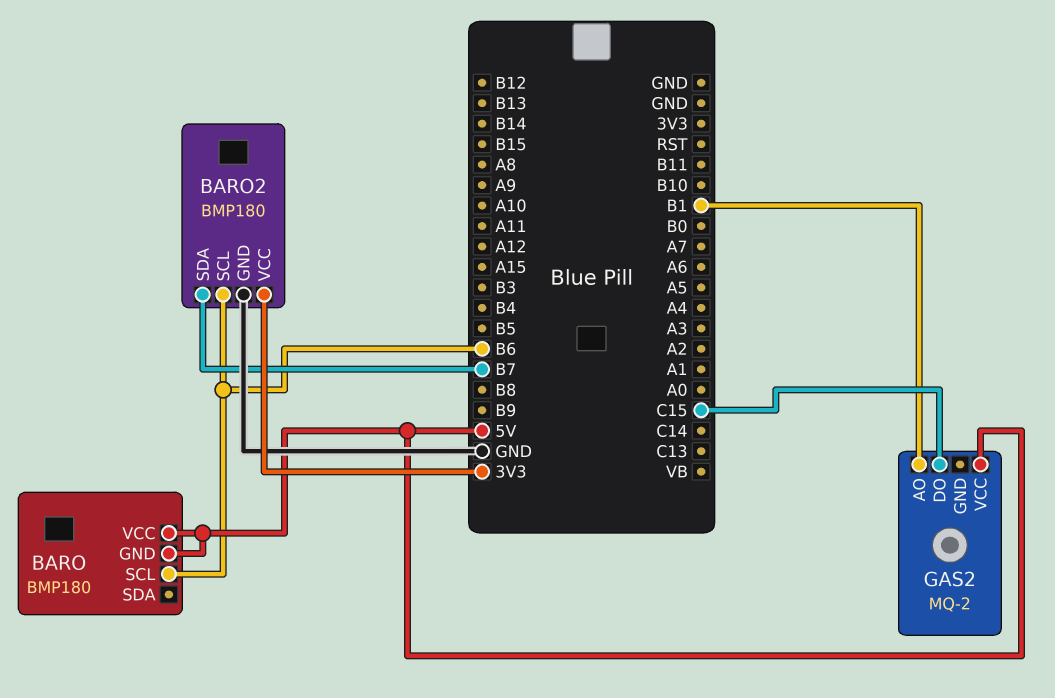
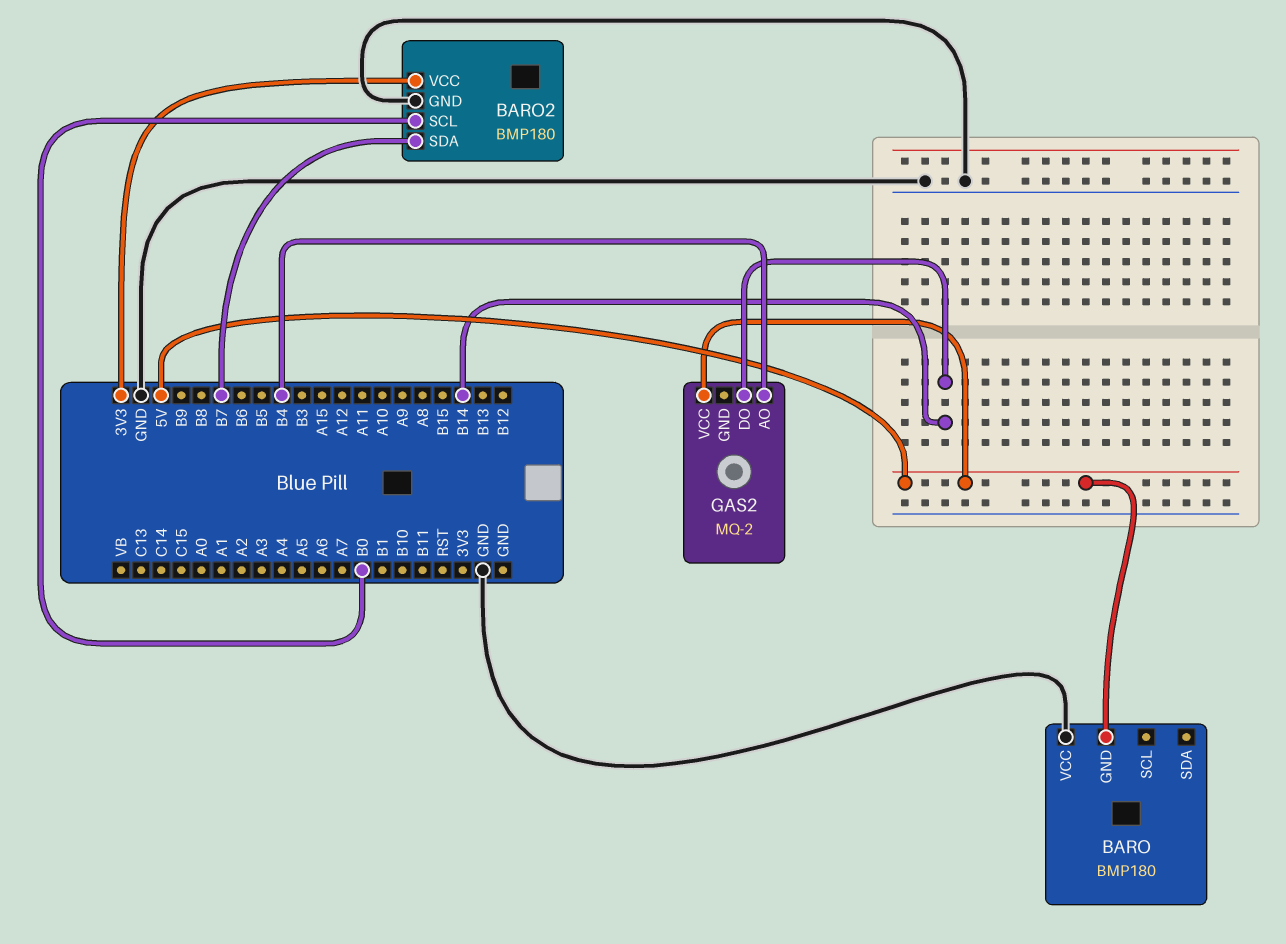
BARO pin SCL: B6 -> none
BARO pin VCC: 5V -> GND
BARO2 pin SCL: B6 -> B0
GAS2 pin AO: B1 -> B4
GAS2 pin DO: C15 -> B14

